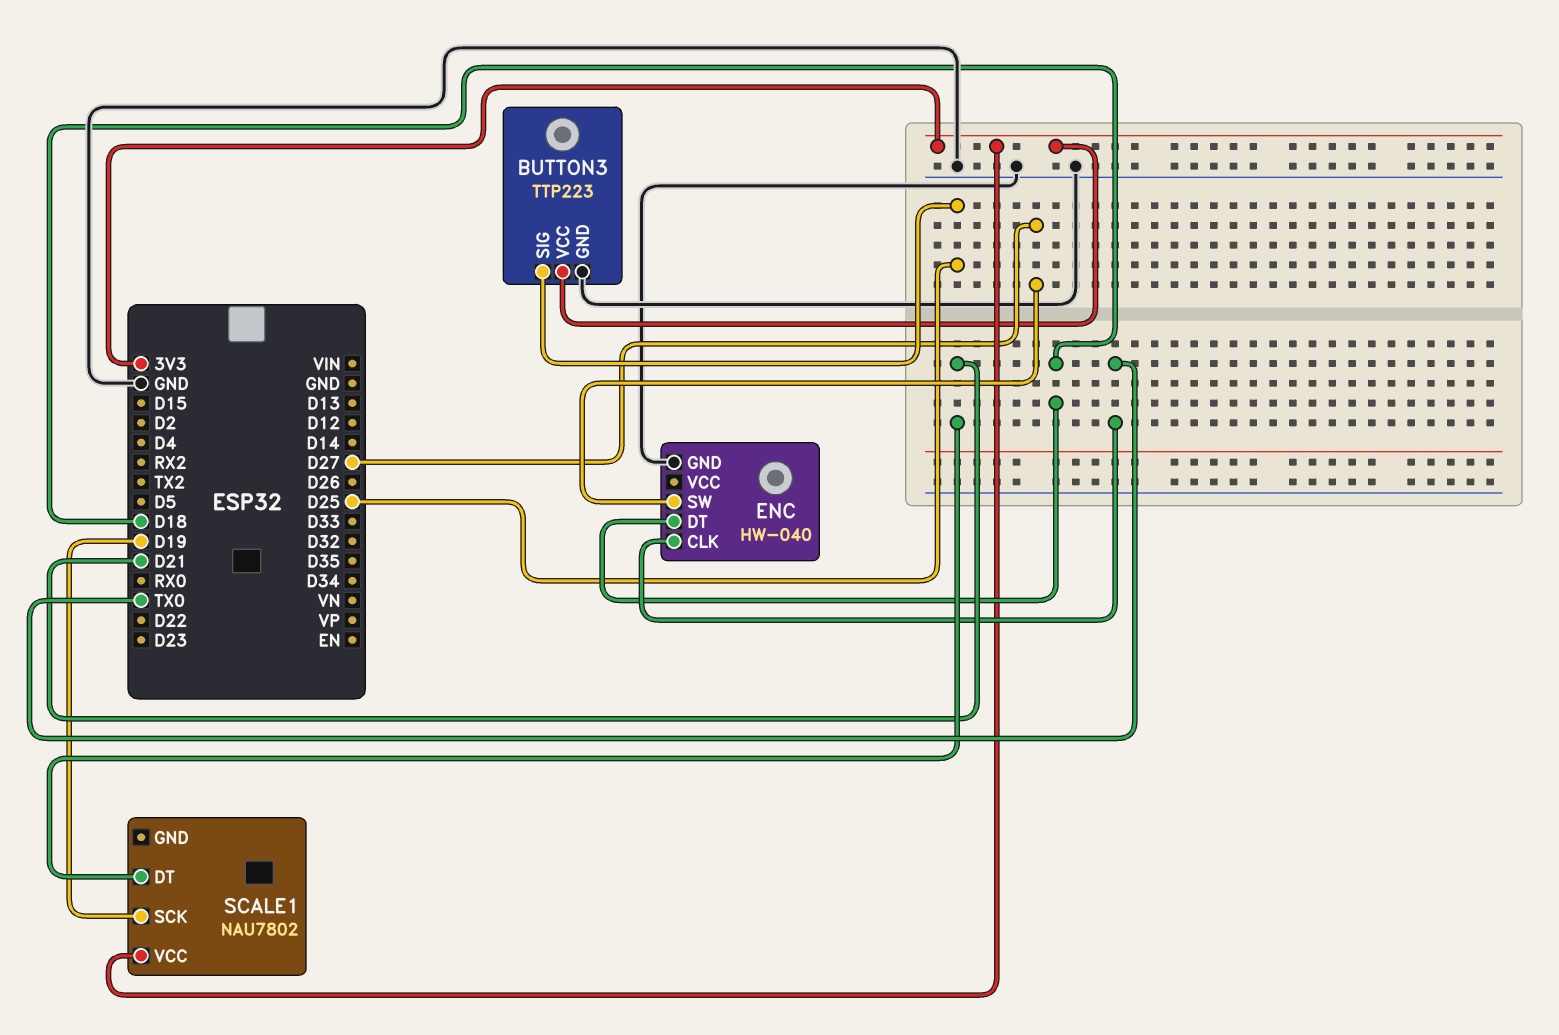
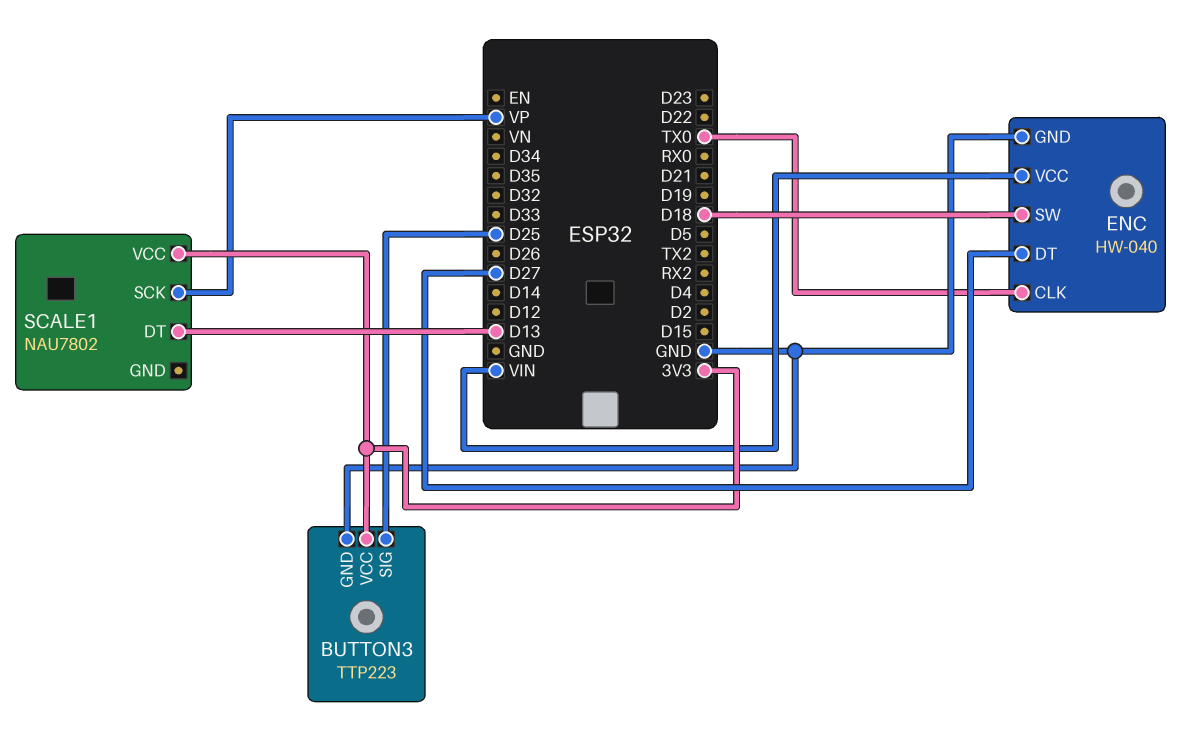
ENC pin DT: D18 -> D27
ENC pin SW: D27 -> D18
ENC pin VCC: none -> VIN
SCALE1 pin DT: D21 -> D13
SCALE1 pin SCK: D19 -> VP

